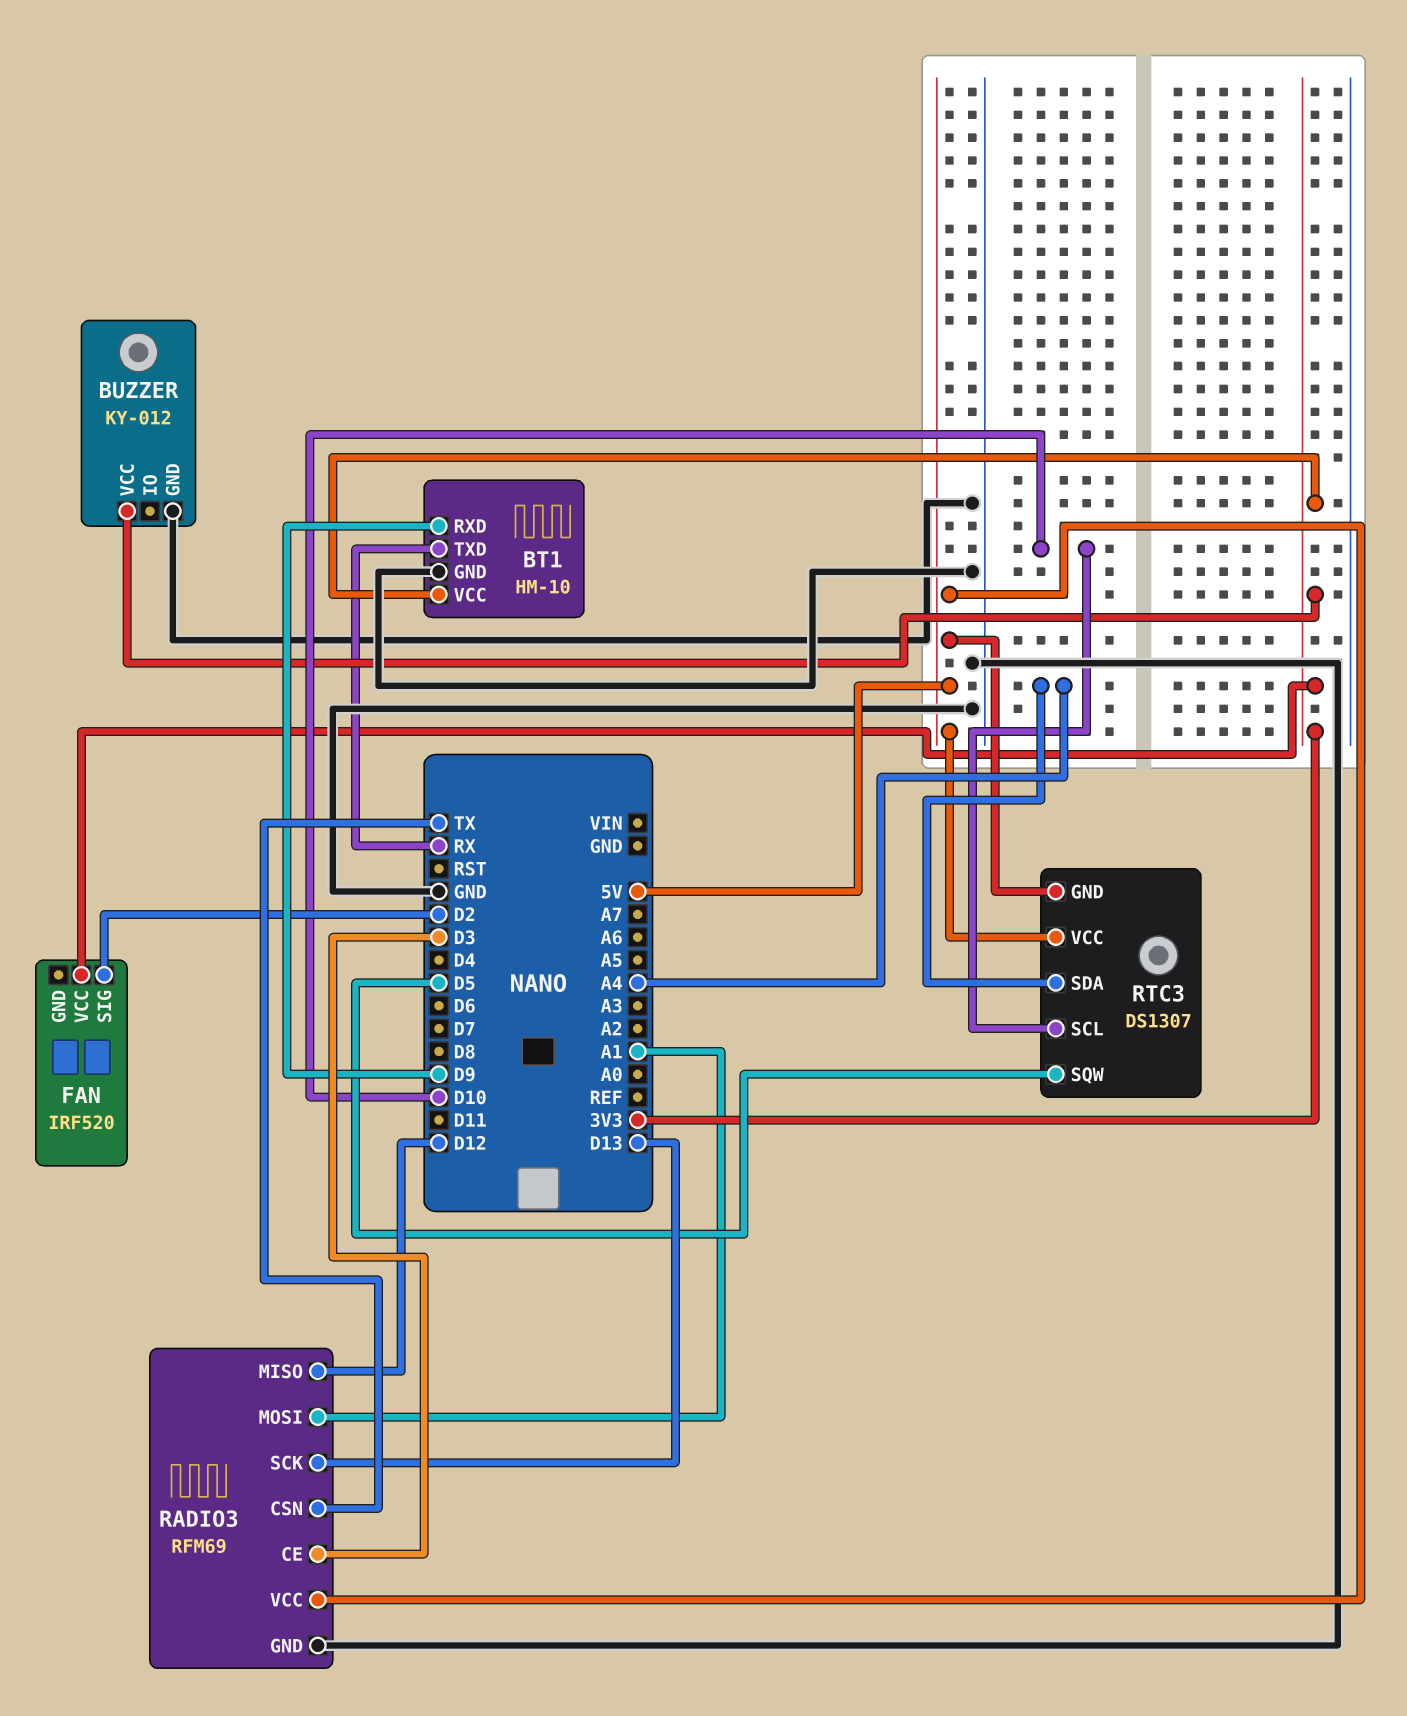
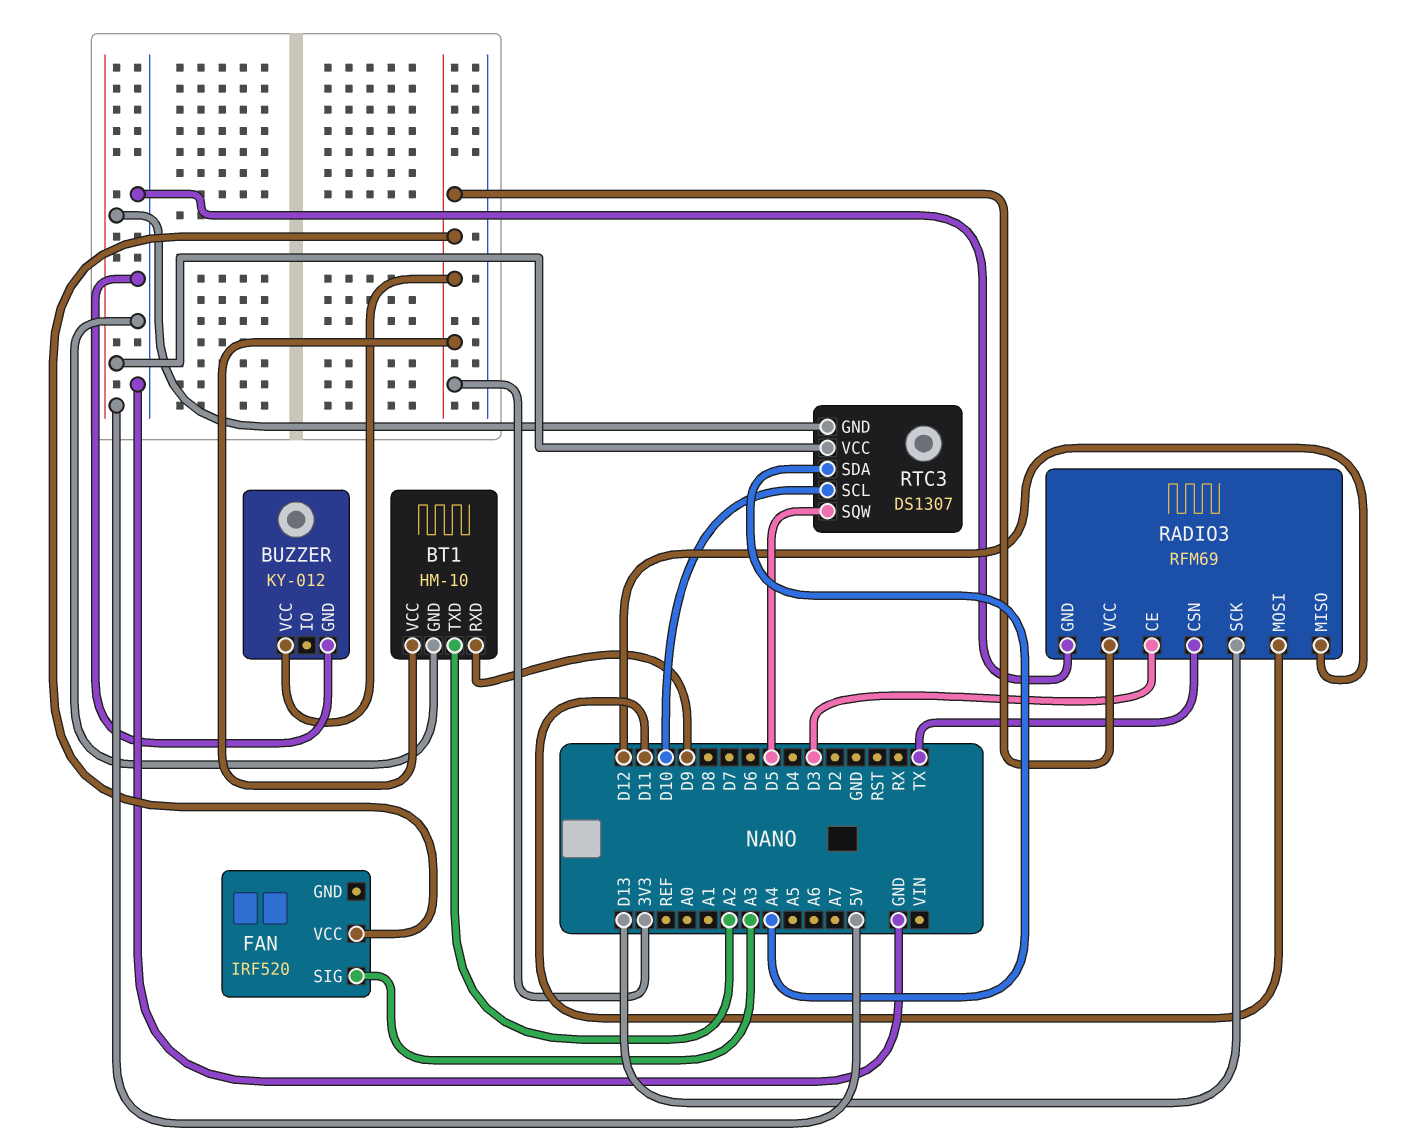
BT1 pin TXD: RX -> A2
FAN pin SIG: D2 -> A3
RADIO3 pin MOSI: A1 -> D11
RADIO3 pin VCC: 5V -> 3V3

